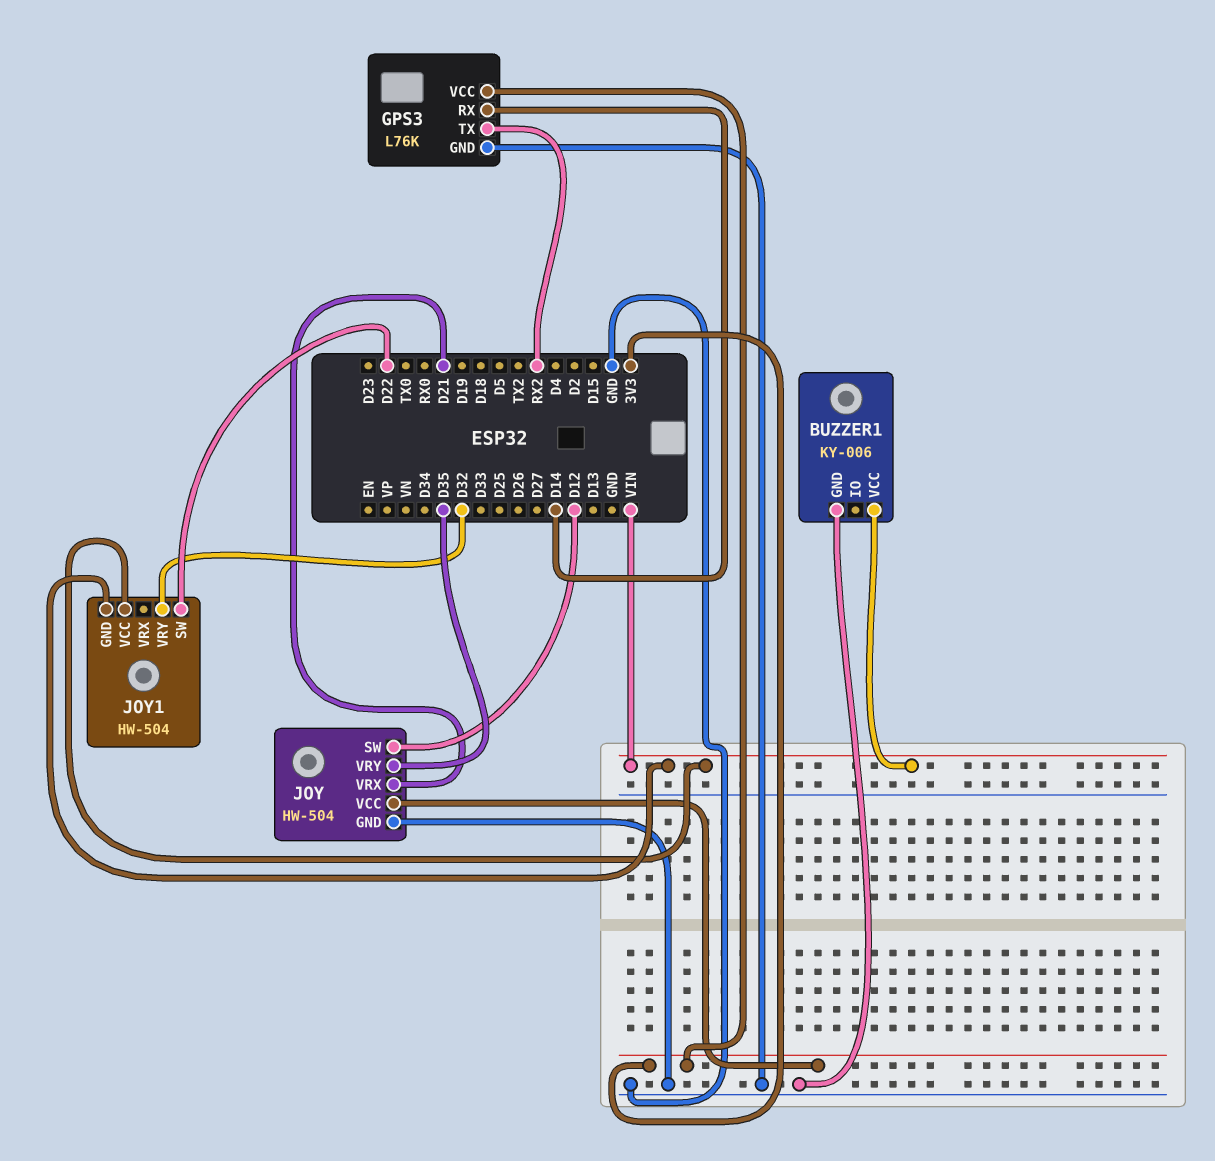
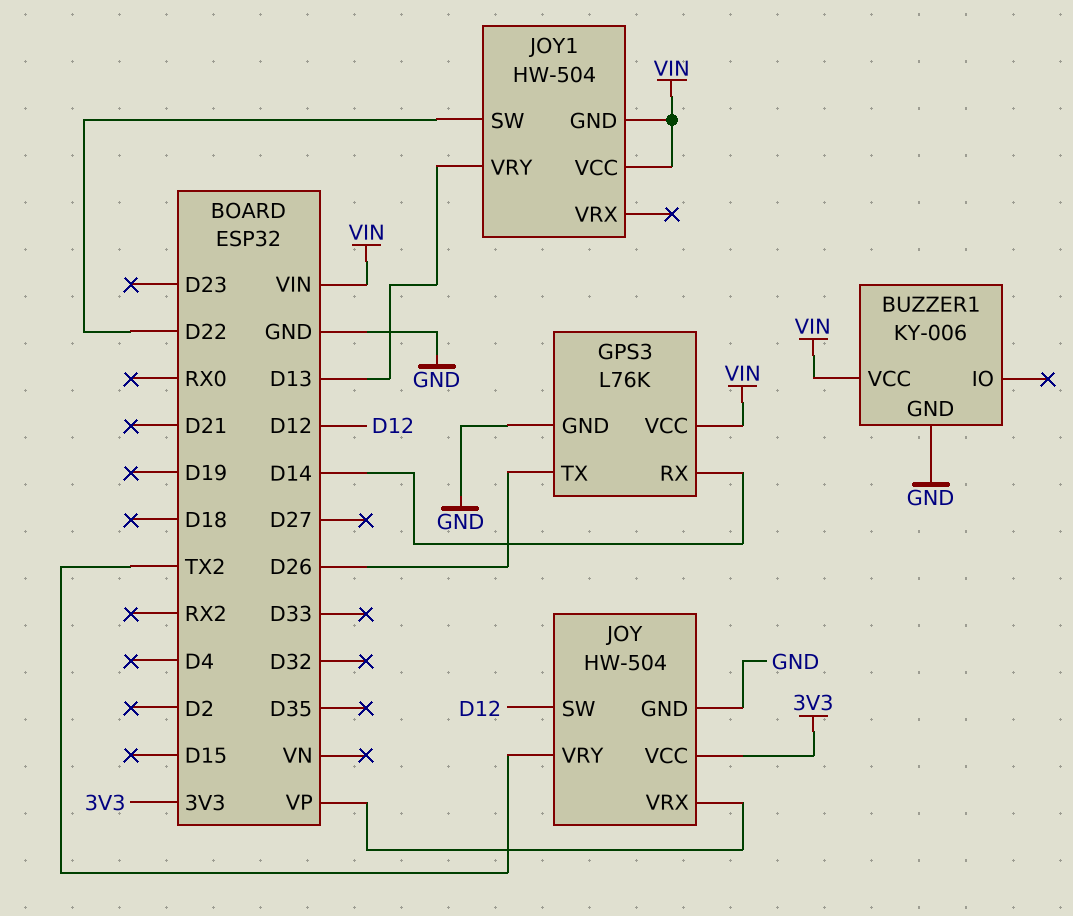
GPS3 pin TX: RX2 -> D26
GPS3 pin VCC: 3V3 -> VIN
JOY pin VRX: D21 -> VP
JOY pin VRY: D35 -> TX2
JOY1 pin VRY: D32 -> D13

